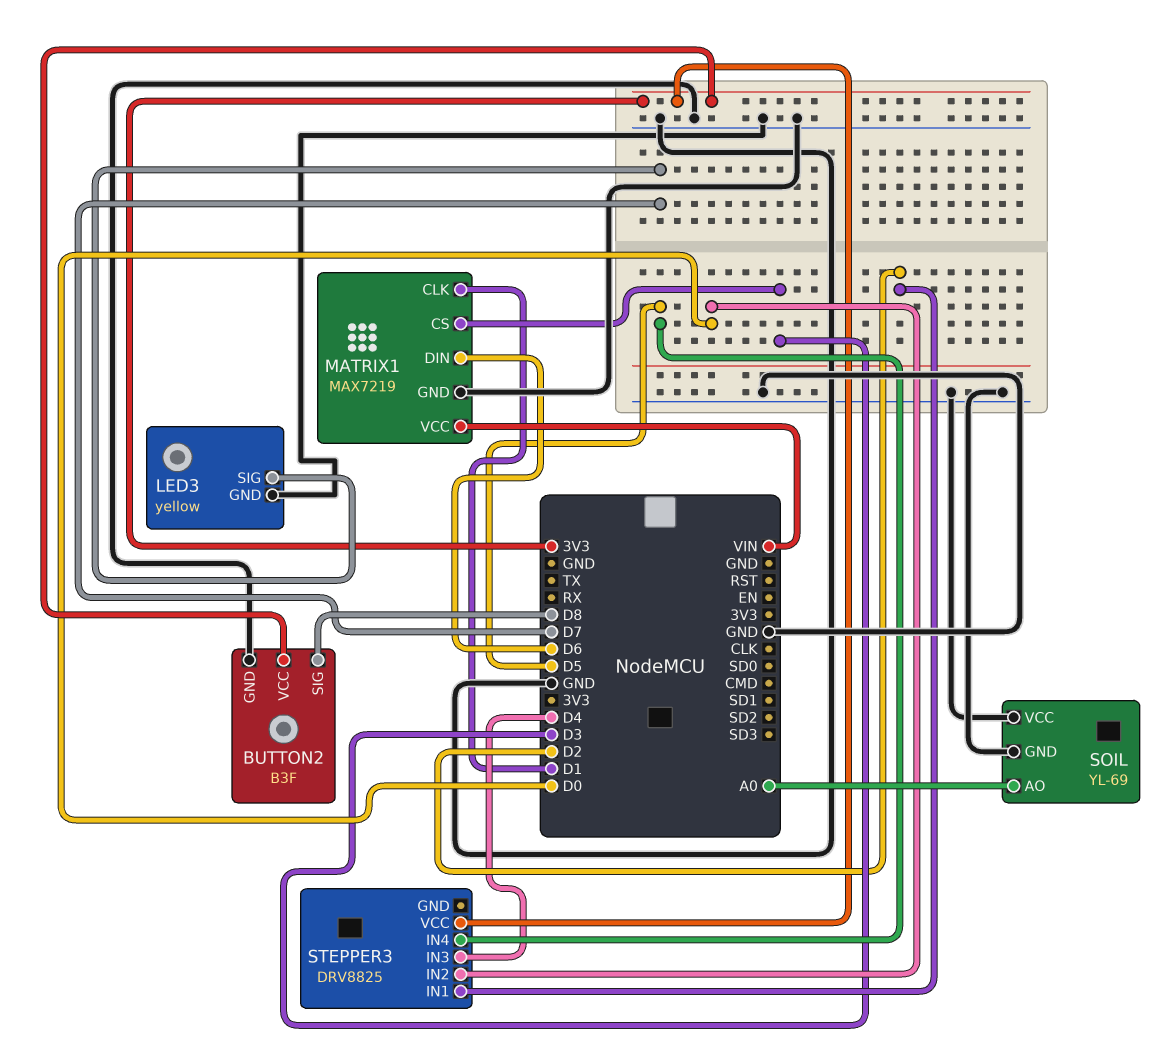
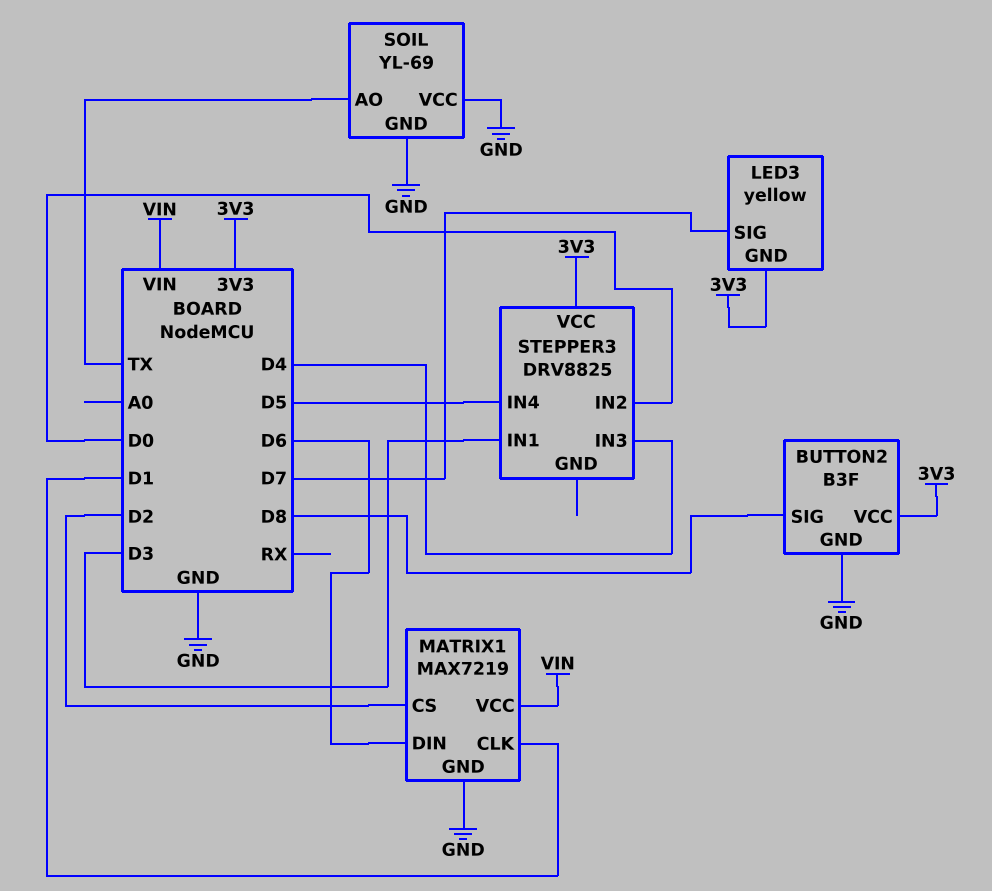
LED3 pin GND: GND -> 3V3
MATRIX1 pin CS: D3 -> D2
SOIL pin AO: A0 -> TX
STEPPER3 pin IN1: D2 -> D3

